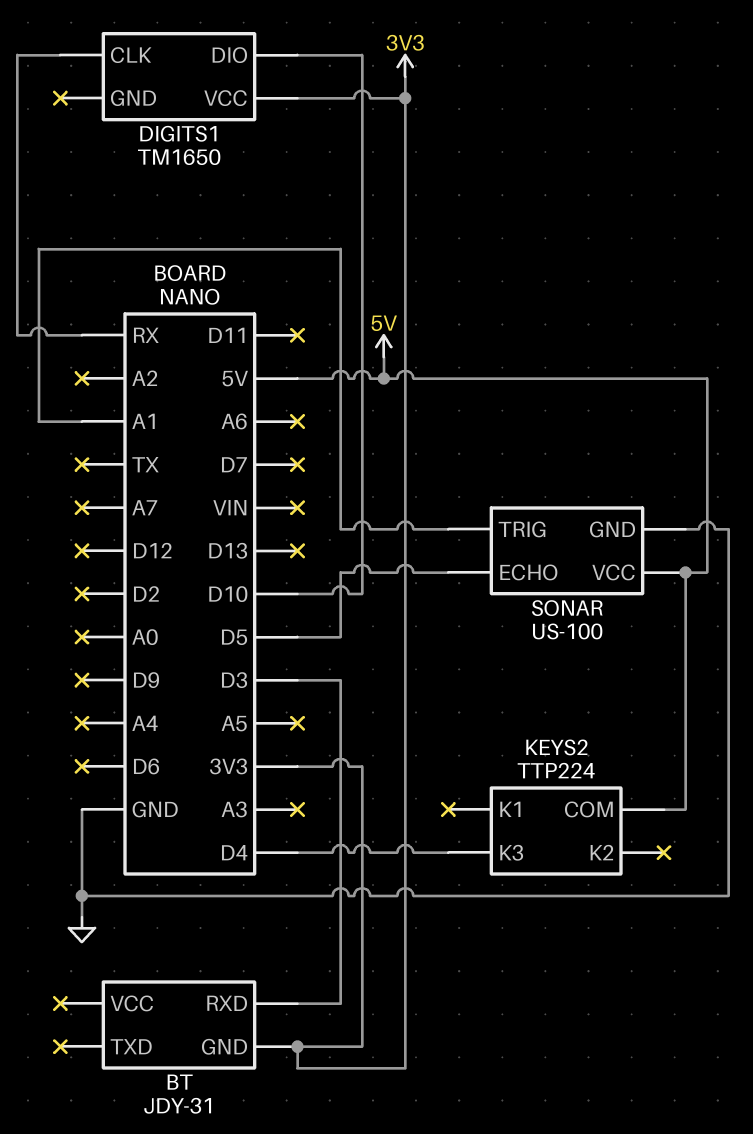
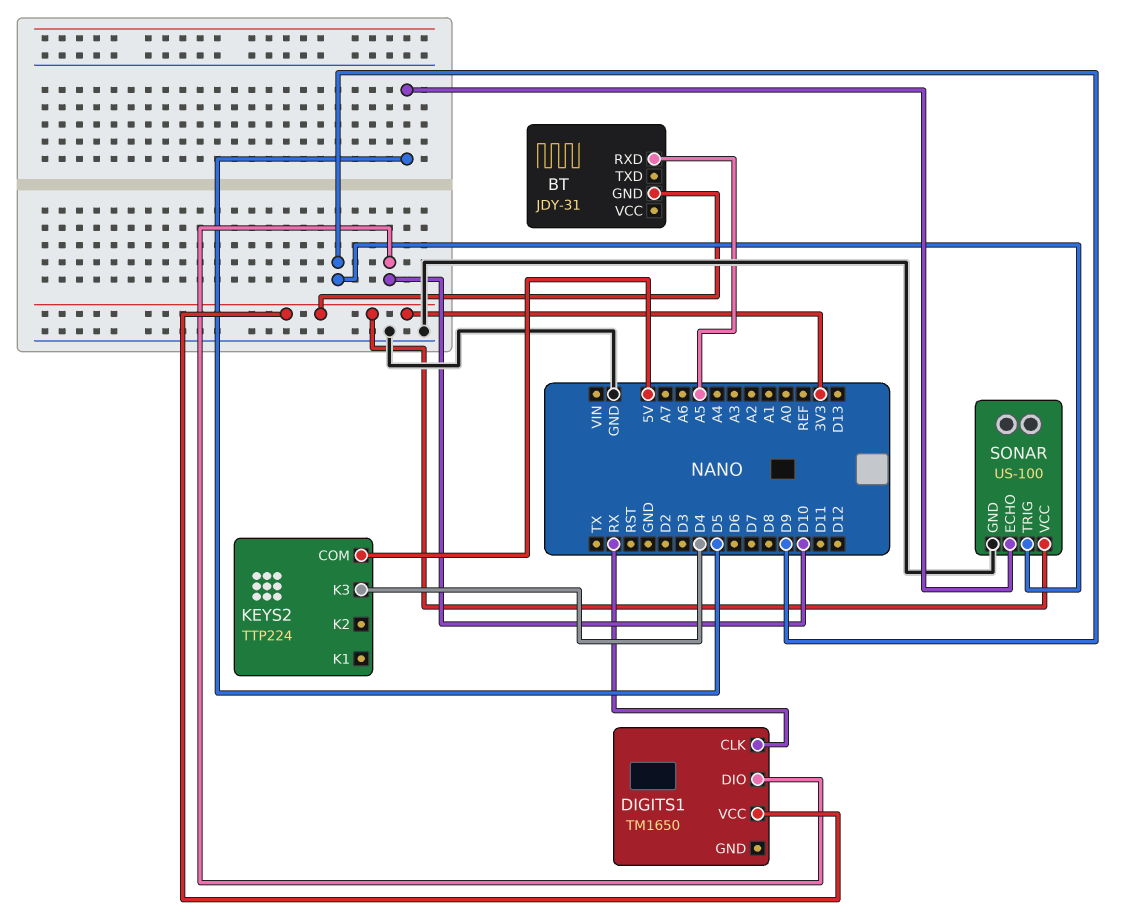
BT pin RXD: D3 -> A5
SONAR pin TRIG: A1 -> D9
SONAR pin VCC: 5V -> 3V3

